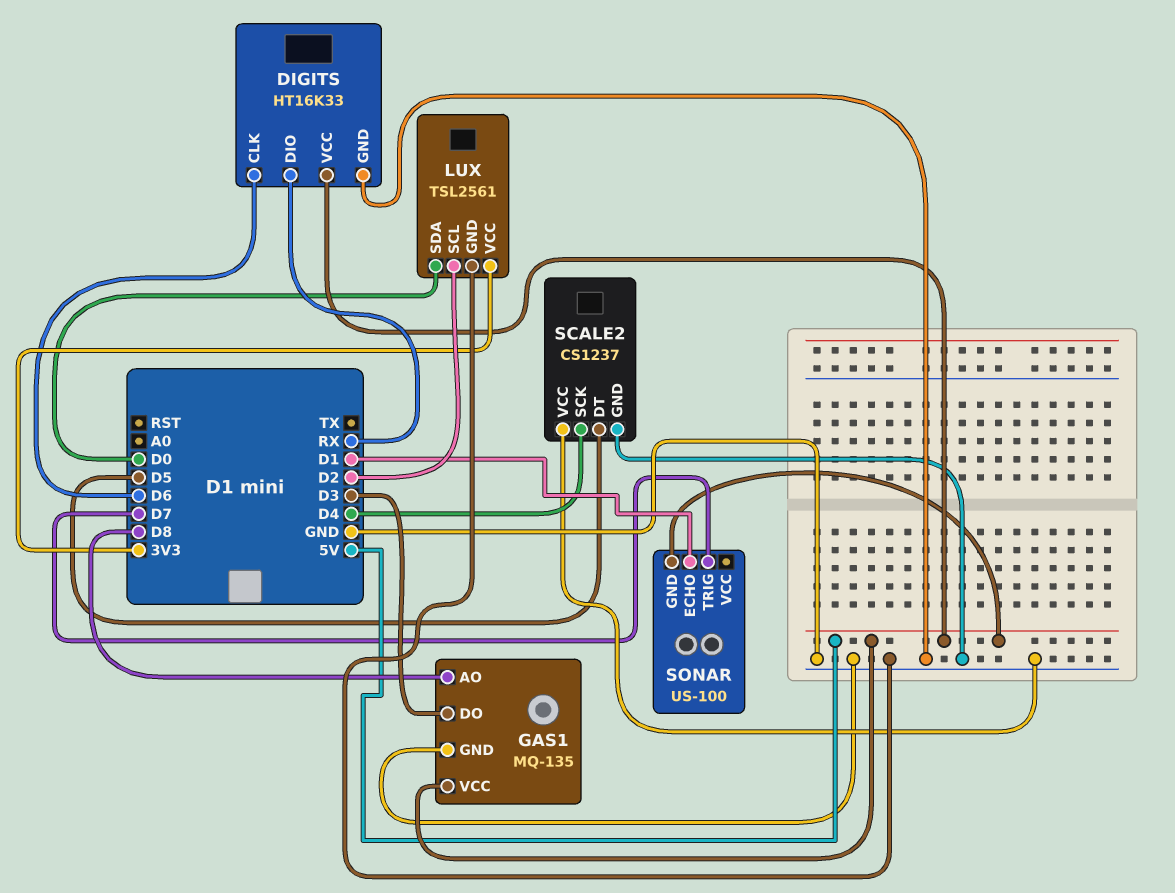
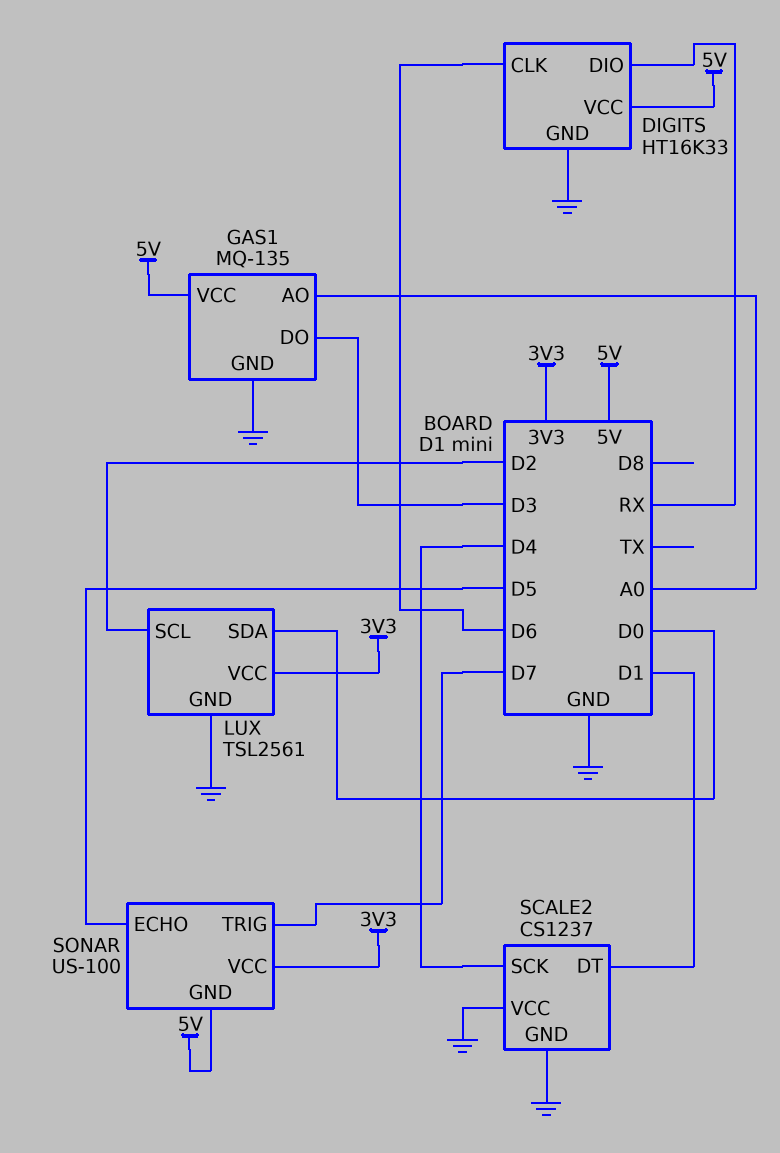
GAS1 pin AO: D8 -> A0
SCALE2 pin DT: D5 -> D1
SONAR pin ECHO: D1 -> D5
SONAR pin VCC: none -> 3V3

